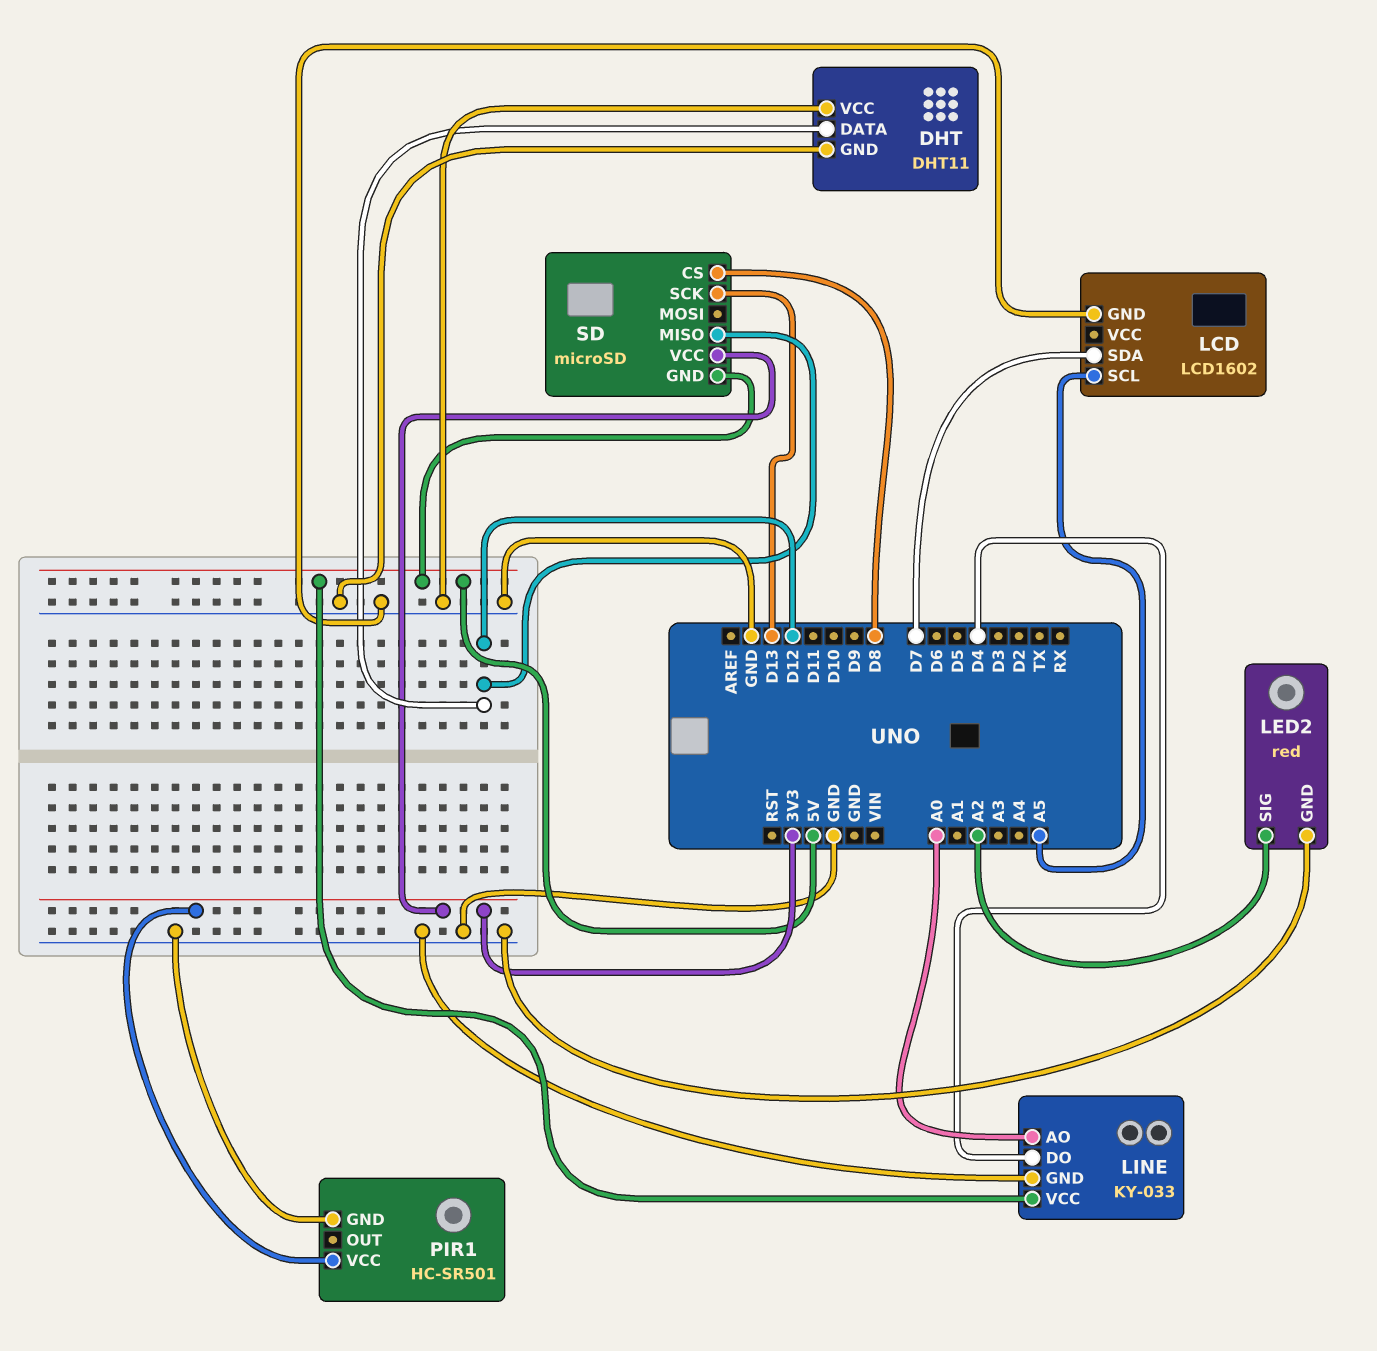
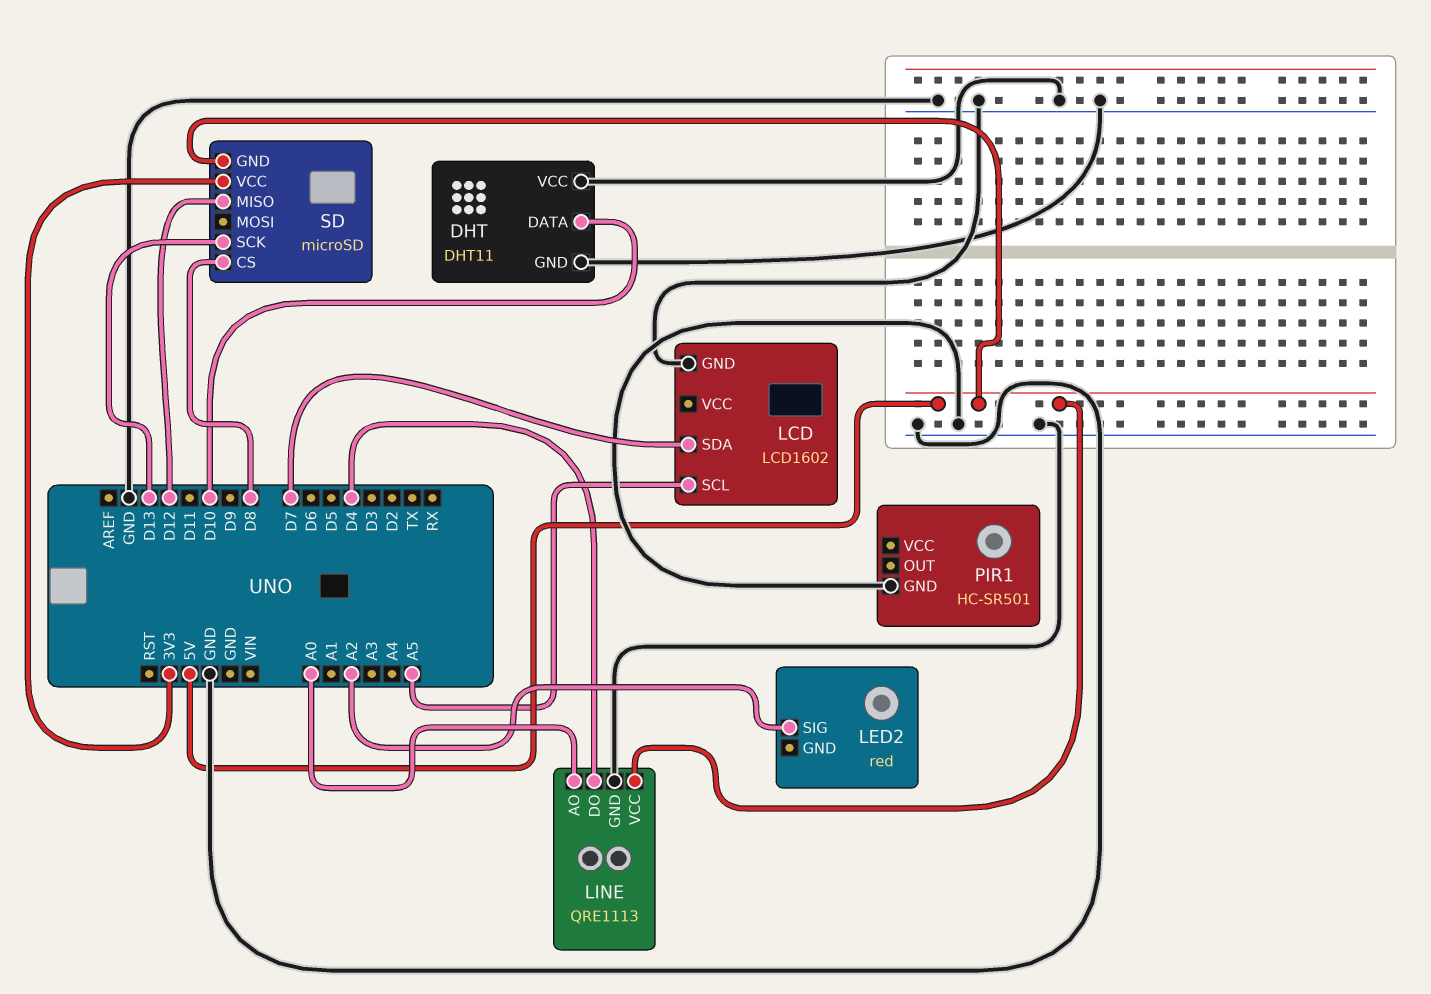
DHT pin DATA: D12 -> D10
LED2 pin GND: GND -> none
LINE: KY-033 -> QRE1113
PIR1 pin VCC: 3V3 -> none

